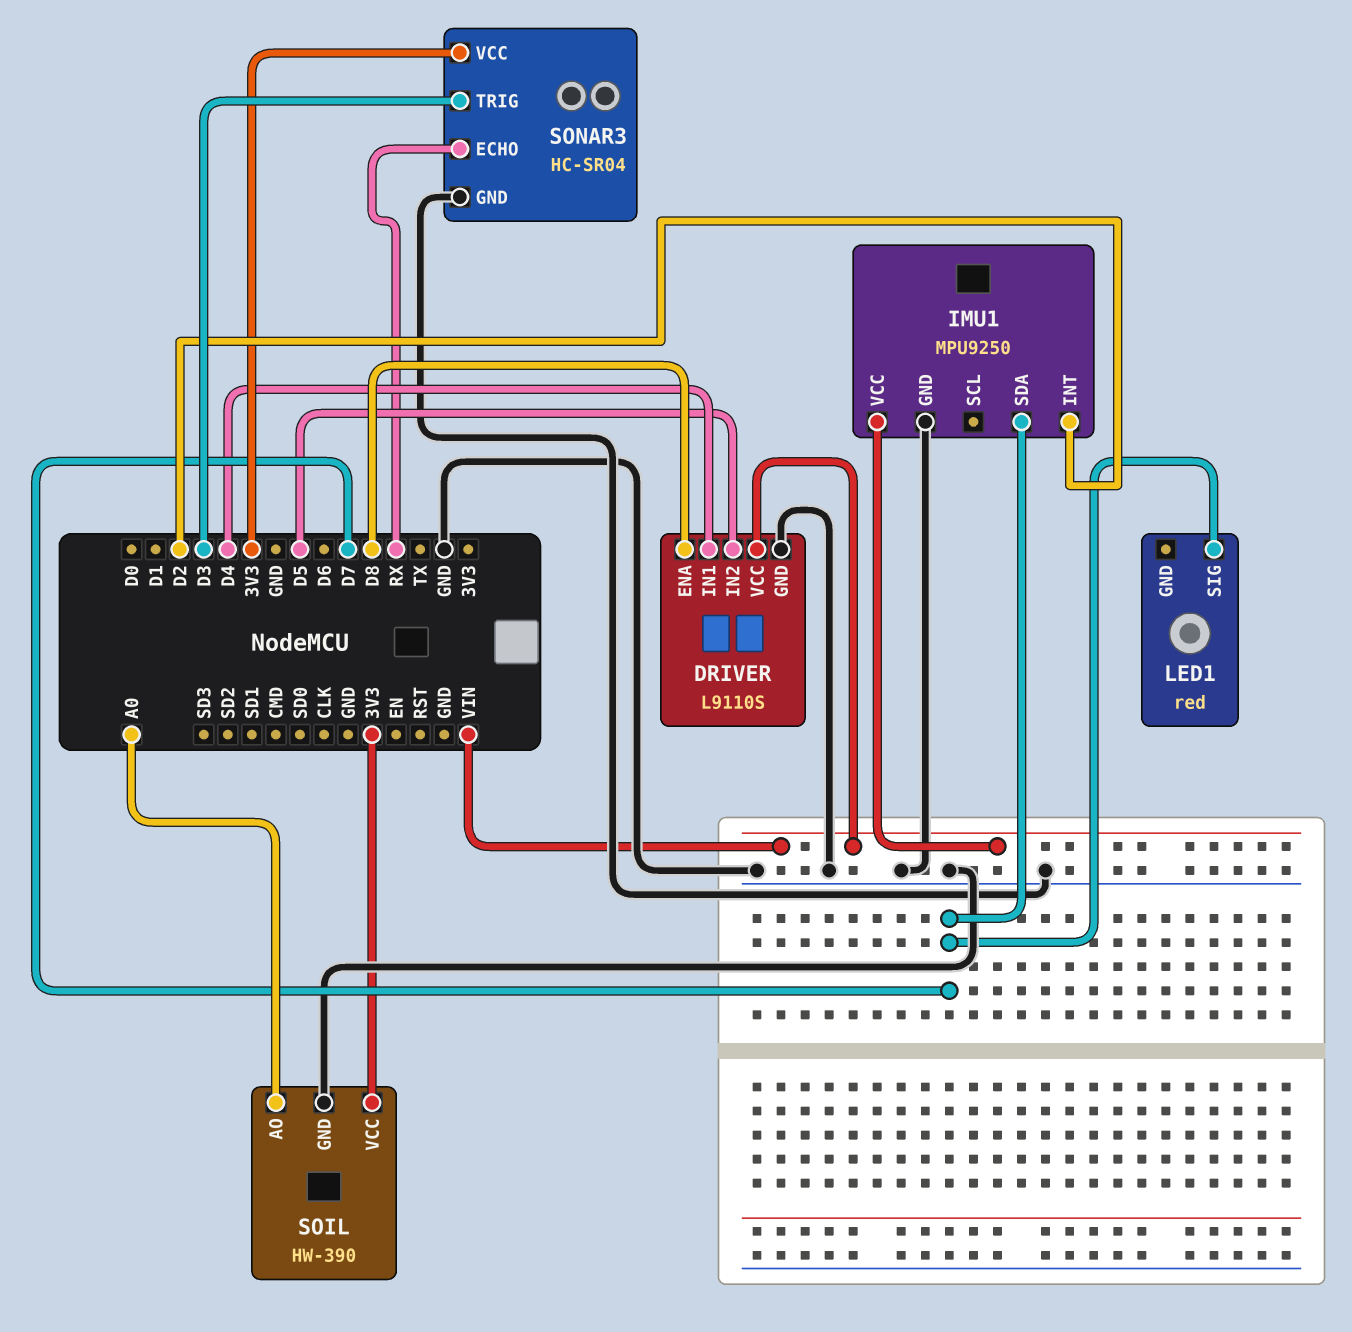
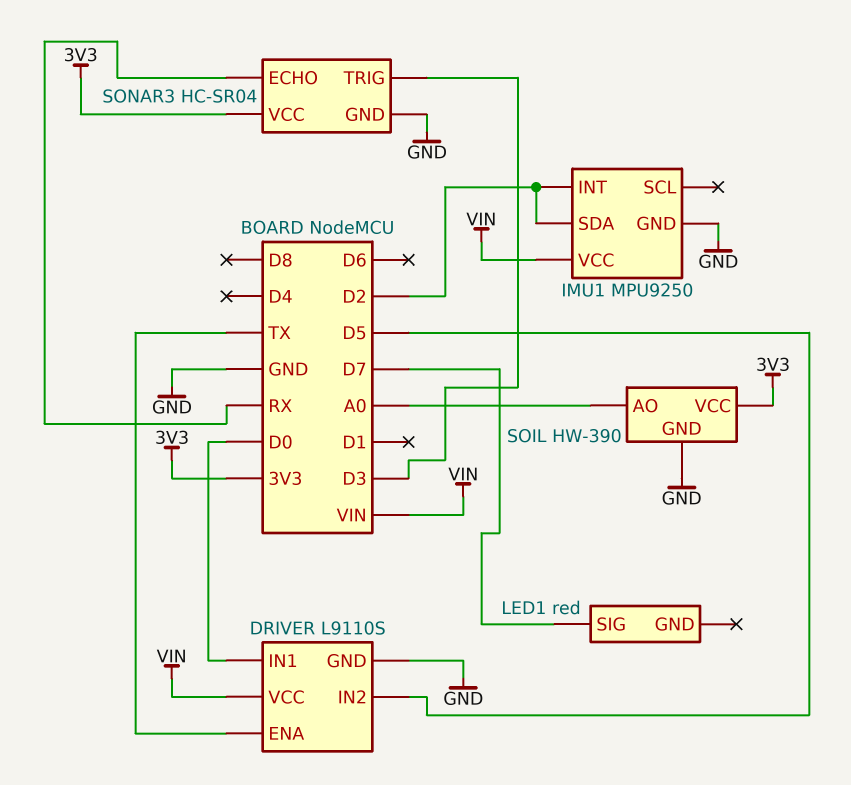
DRIVER pin ENA: D8 -> TX
DRIVER pin IN1: D4 -> D0
IMU1 pin SDA: D7 -> D2

